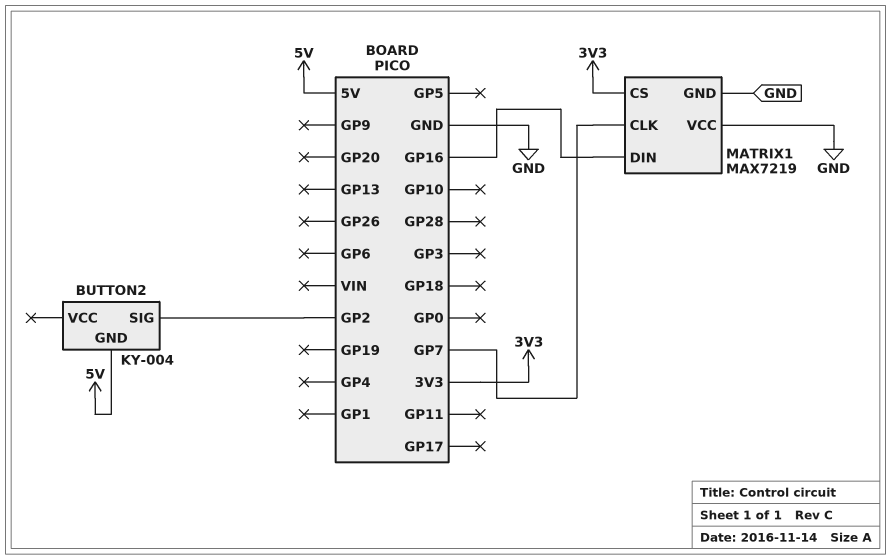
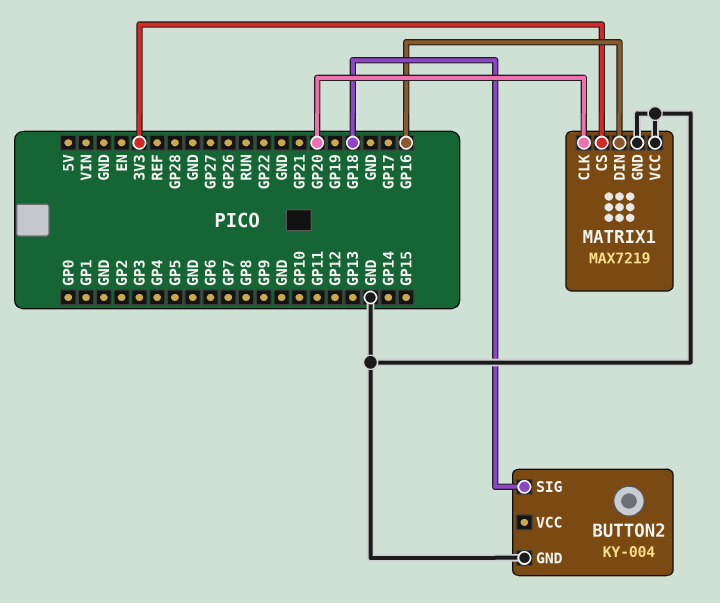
BUTTON2 pin GND: 5V -> GND
BUTTON2 pin SIG: GP2 -> GP18
MATRIX1 pin CLK: GP7 -> GP20

